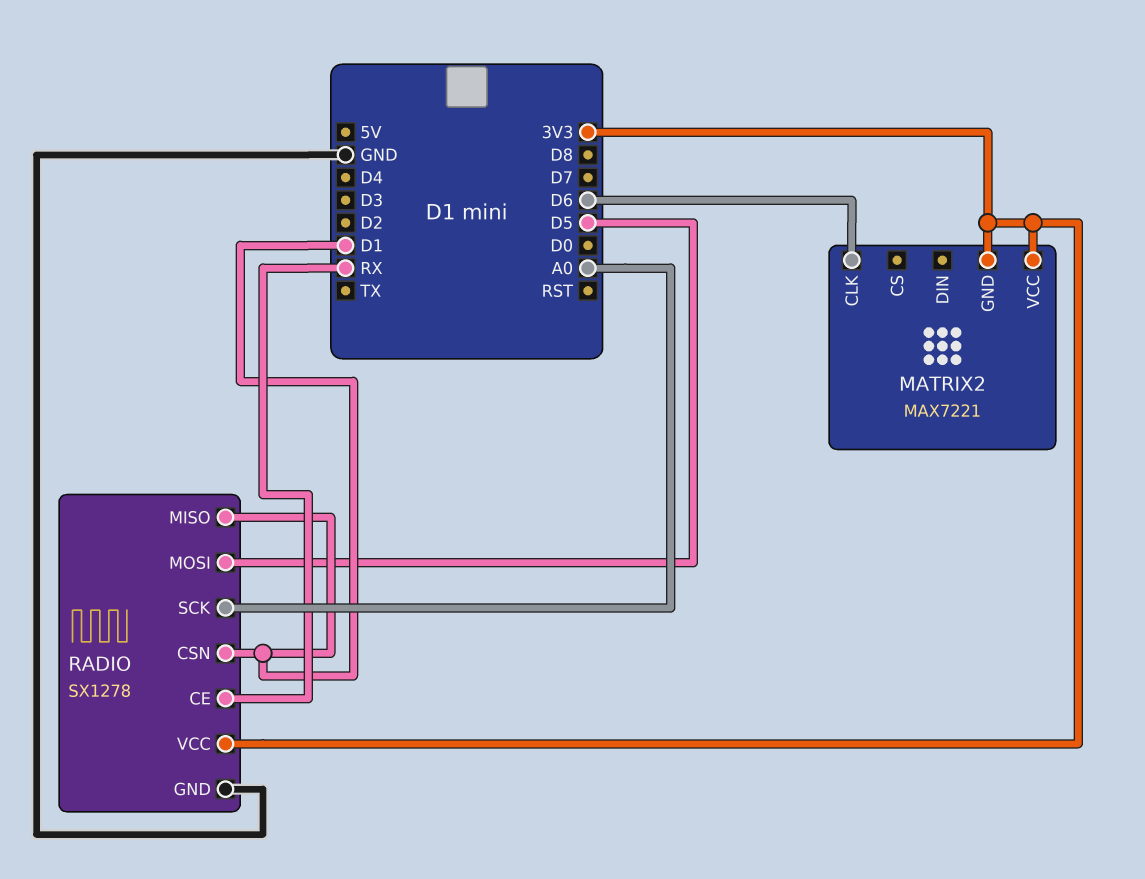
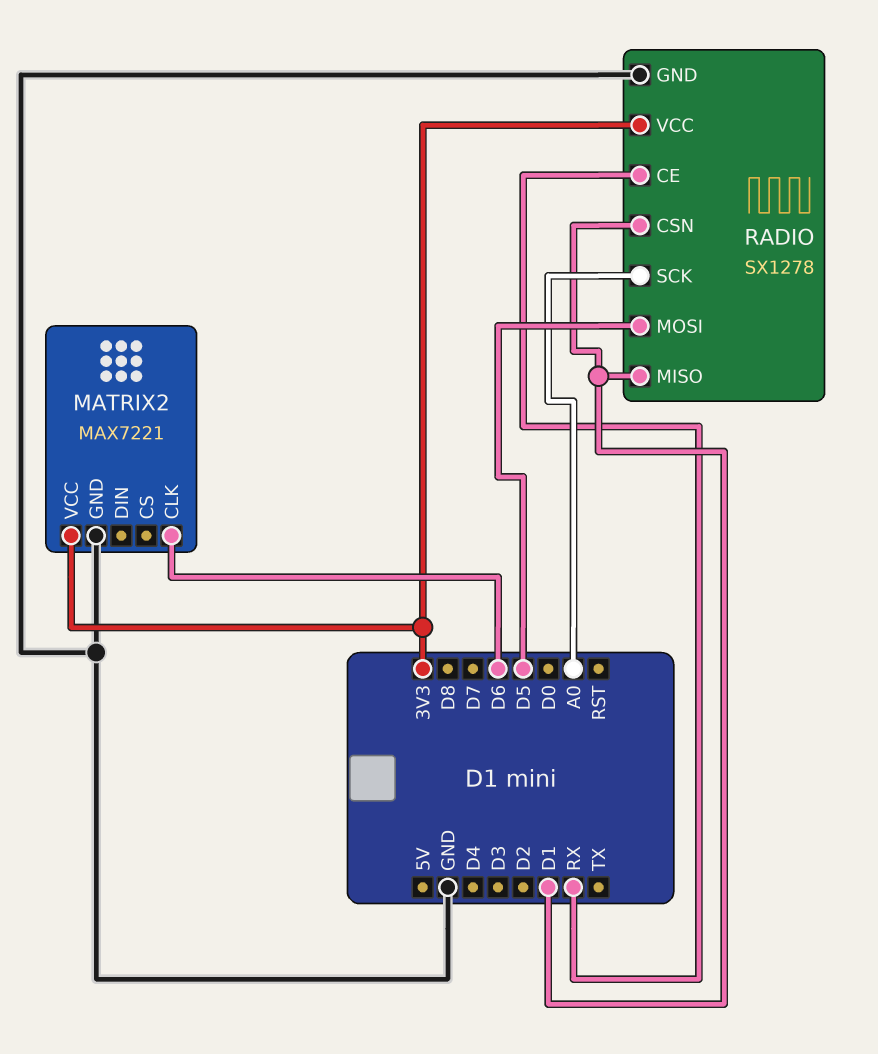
MATRIX2 pin GND: 3V3 -> GND

